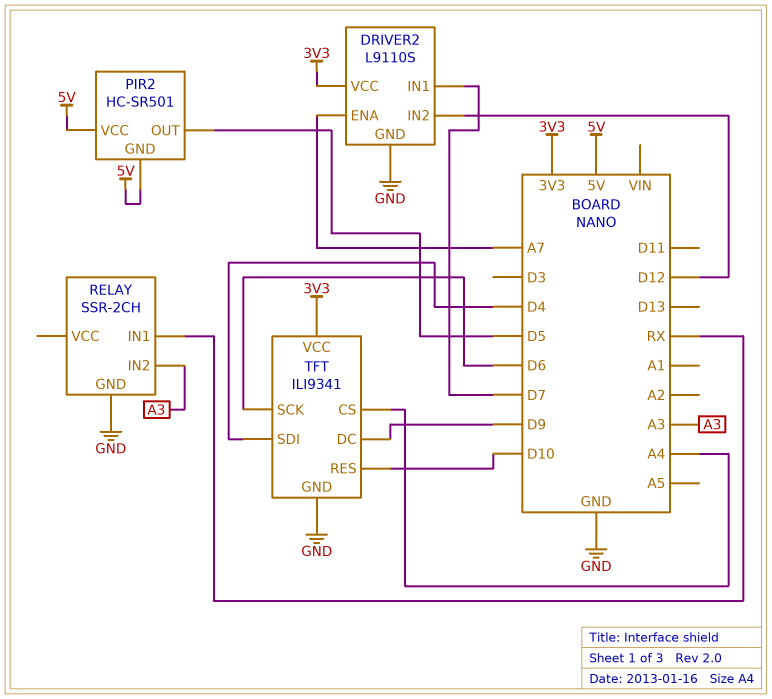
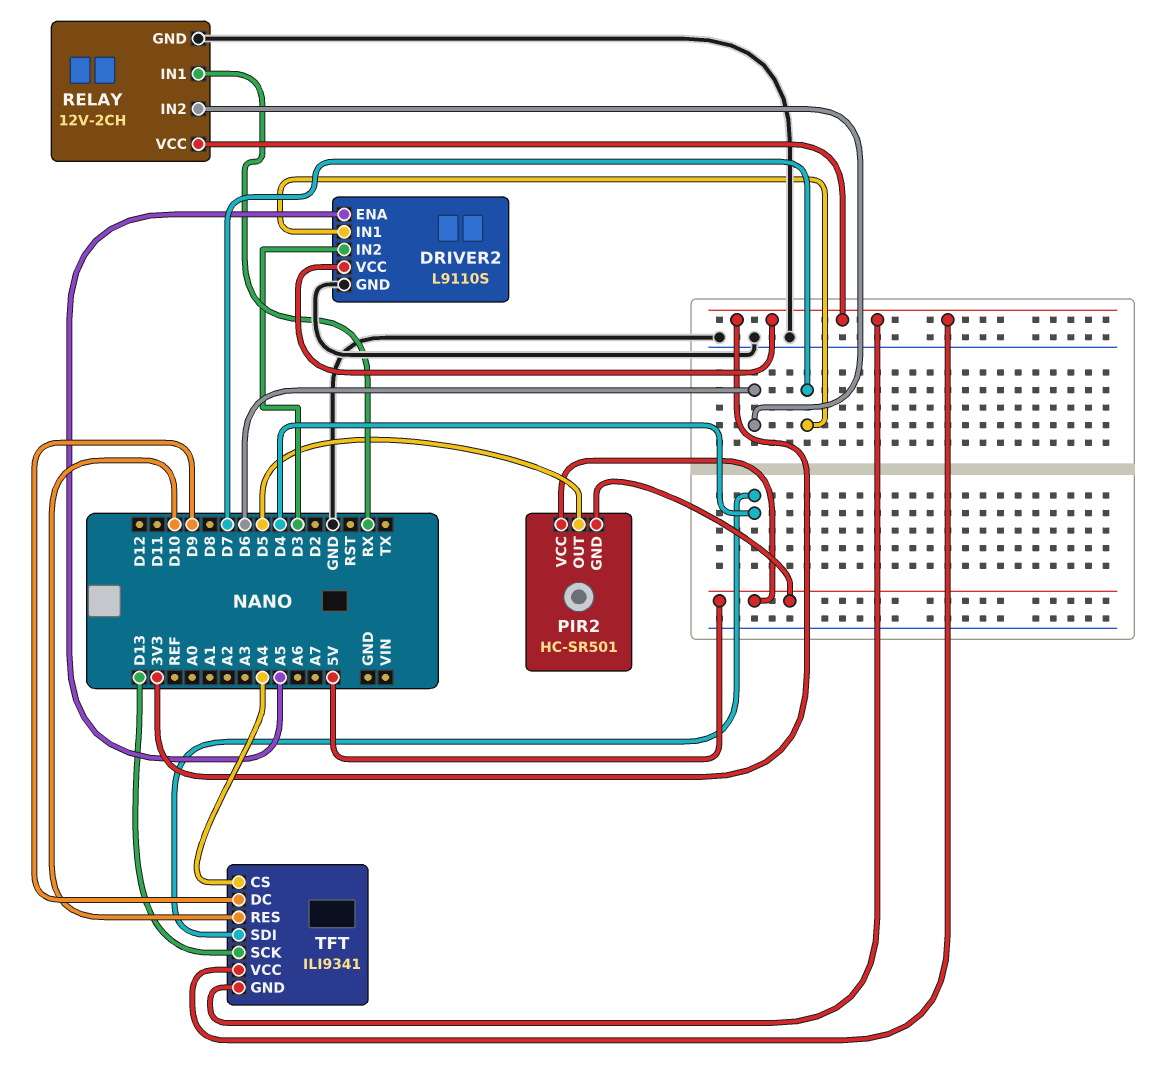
DRIVER2 pin ENA: A7 -> A5
DRIVER2 pin IN2: D12 -> D3
RELAY: SSR-2CH -> 12V-2CH
RELAY pin IN2: A3 -> D6
RELAY pin VCC: none -> 3V3
TFT pin GND: GND -> 3V3
TFT pin SCK: D6 -> D13

